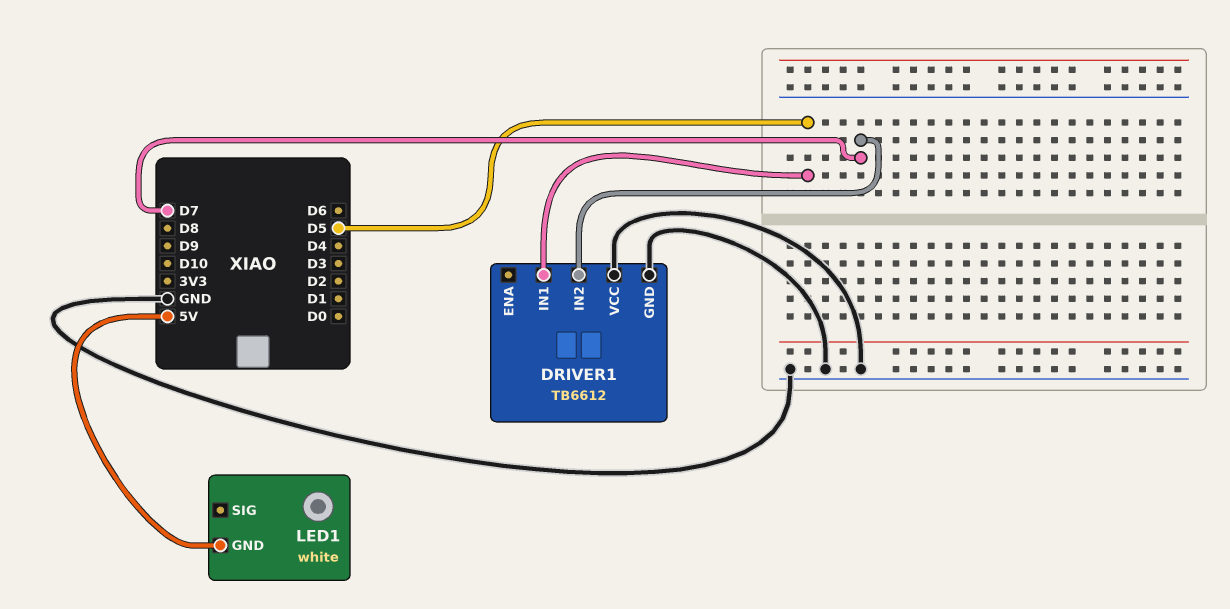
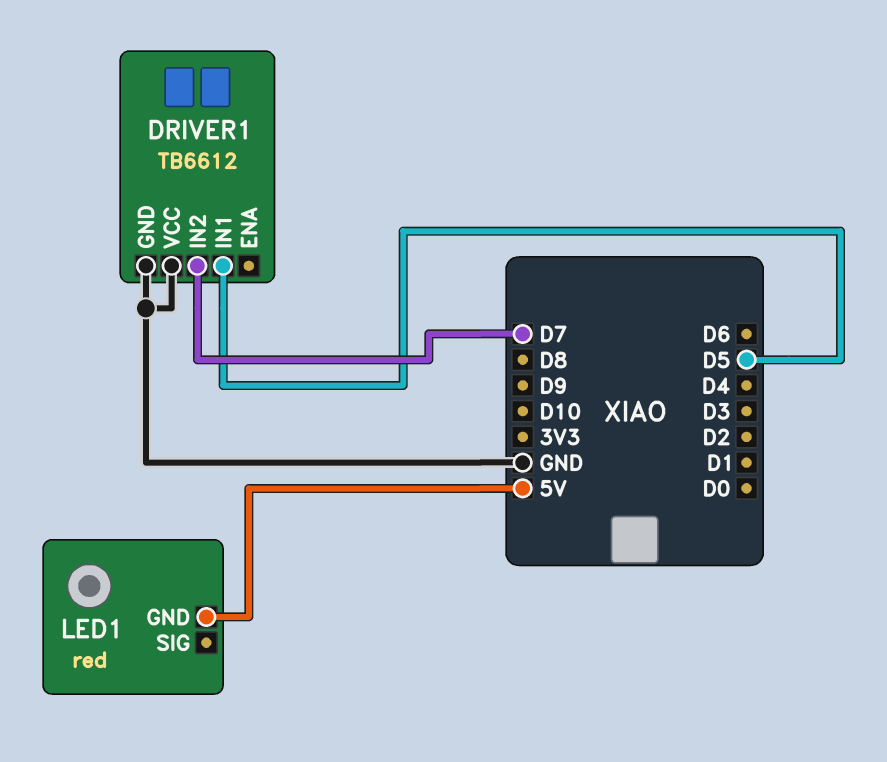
LED1: white -> red

